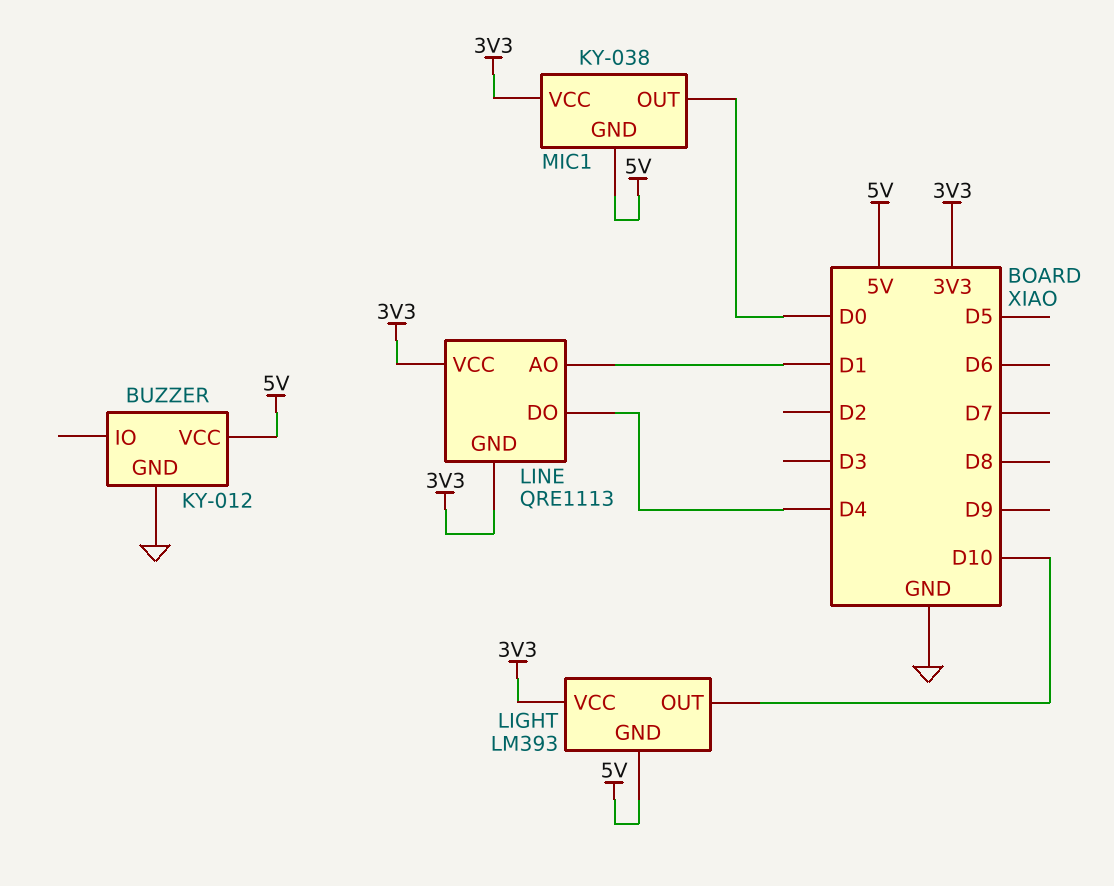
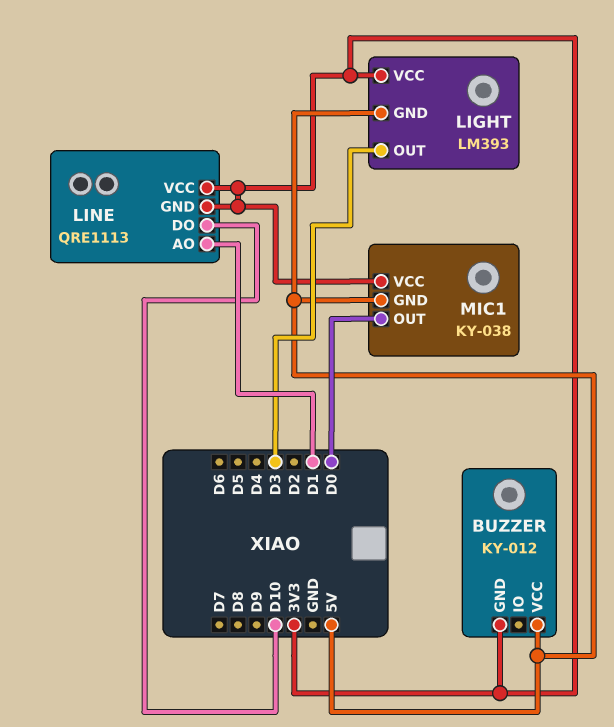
BUZZER pin GND: GND -> 3V3
LIGHT pin OUT: D10 -> D3
LINE pin DO: D4 -> D10

